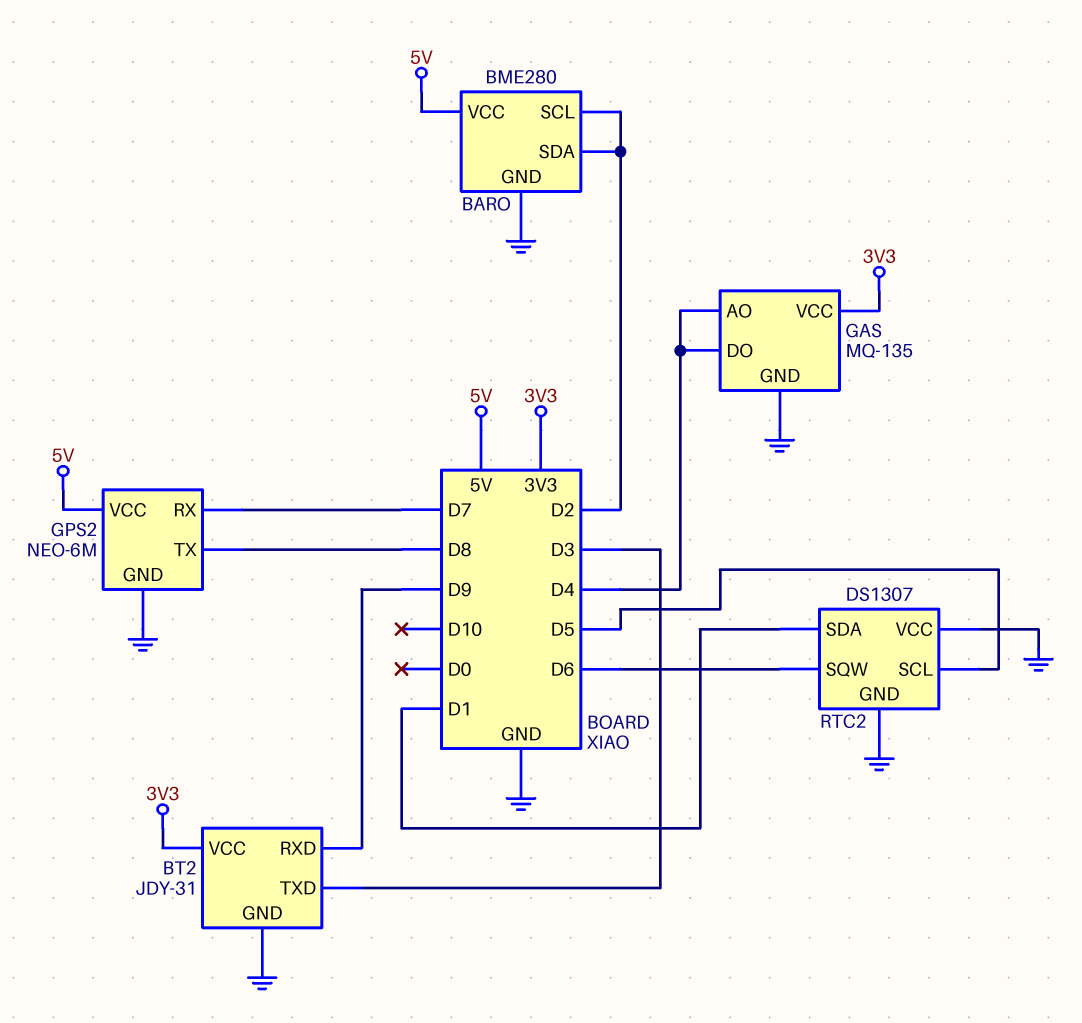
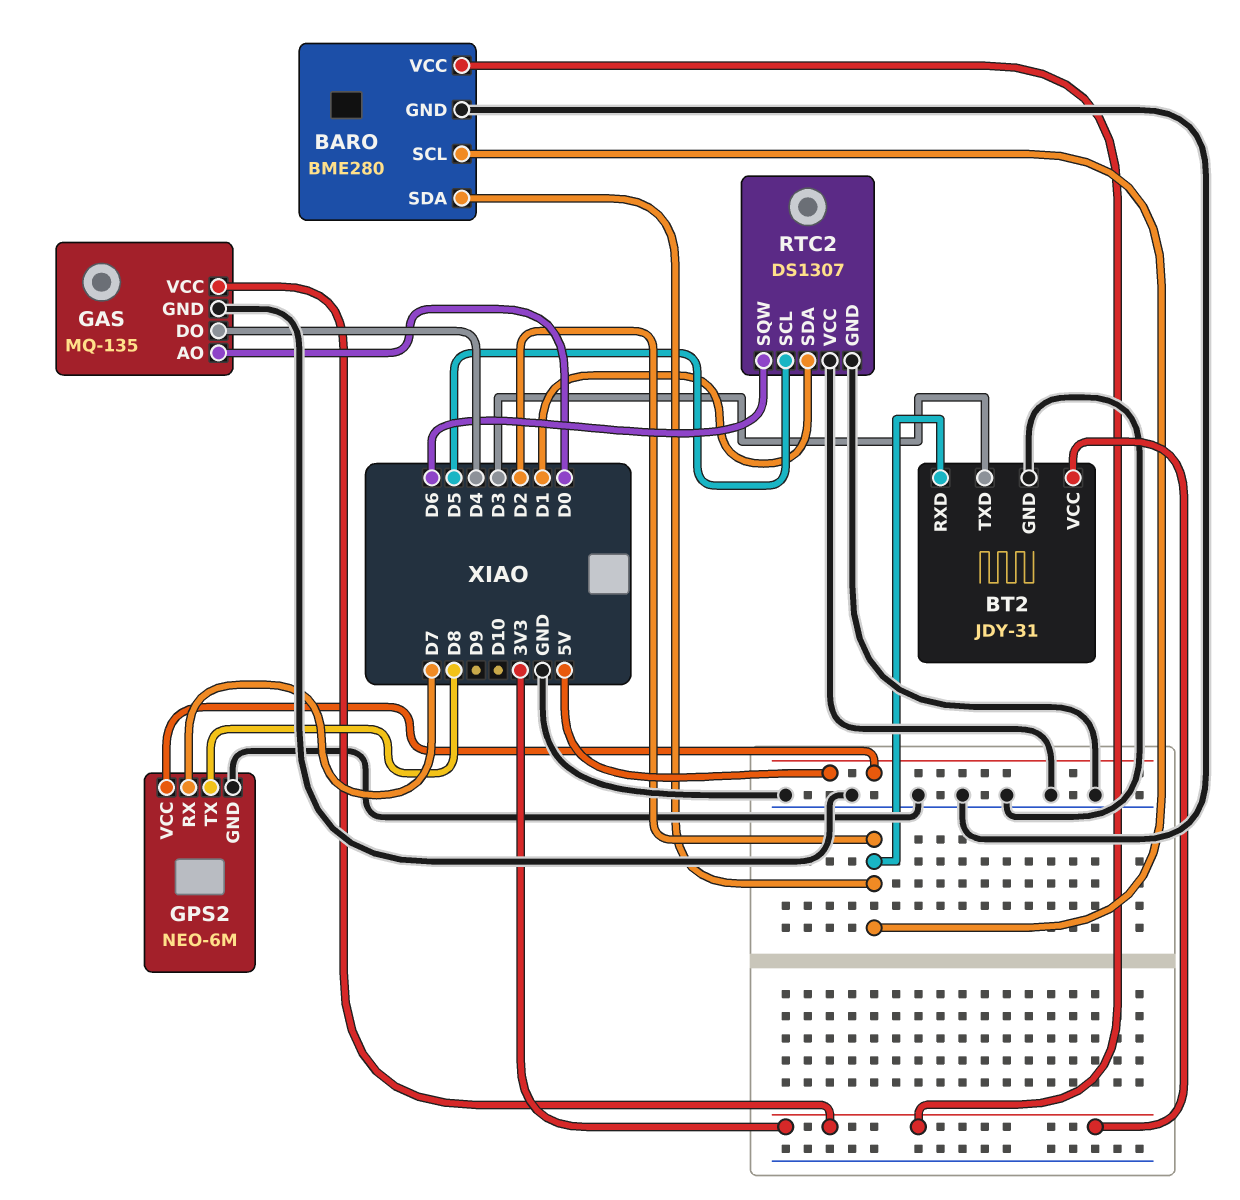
BARO pin VCC: 5V -> 3V3
BT2 pin RXD: D9 -> D2
GAS pin AO: D4 -> D0

